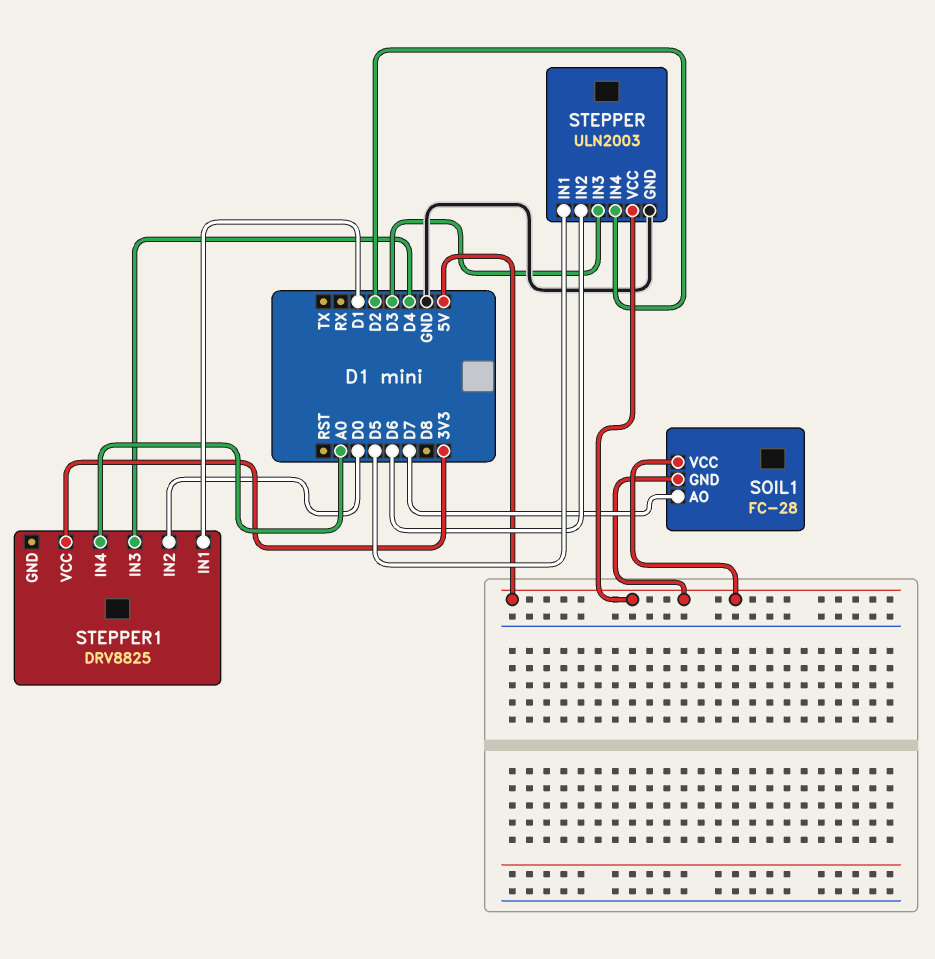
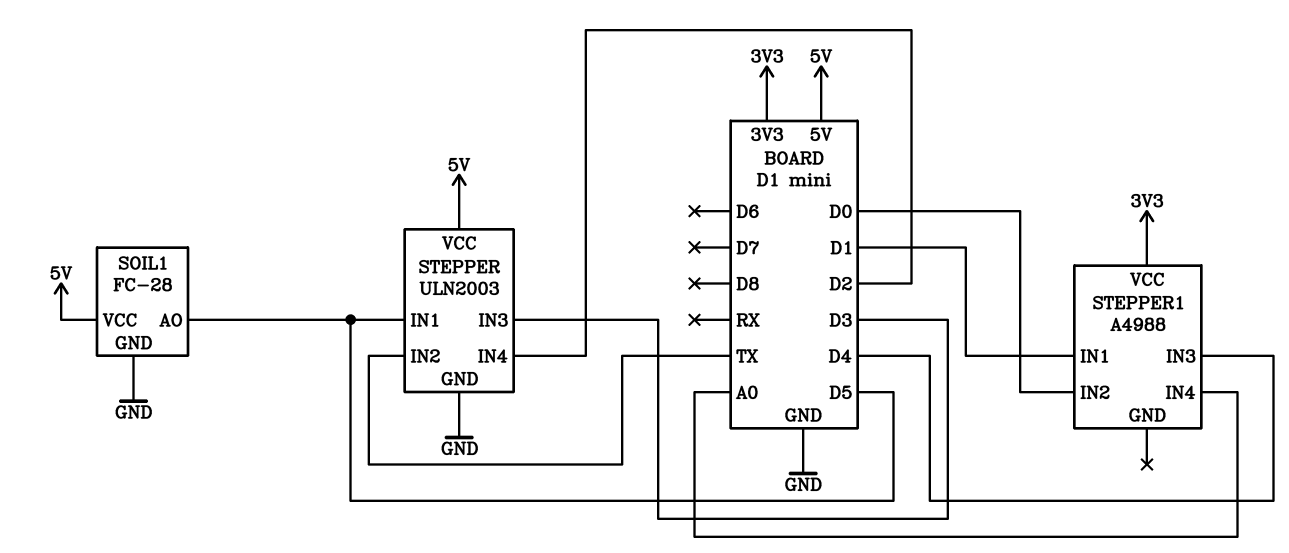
SOIL1 pin AO: D7 -> D5
SOIL1 pin GND: 5V -> GND
STEPPER pin IN2: D6 -> TX
STEPPER1: DRV8825 -> A4988

